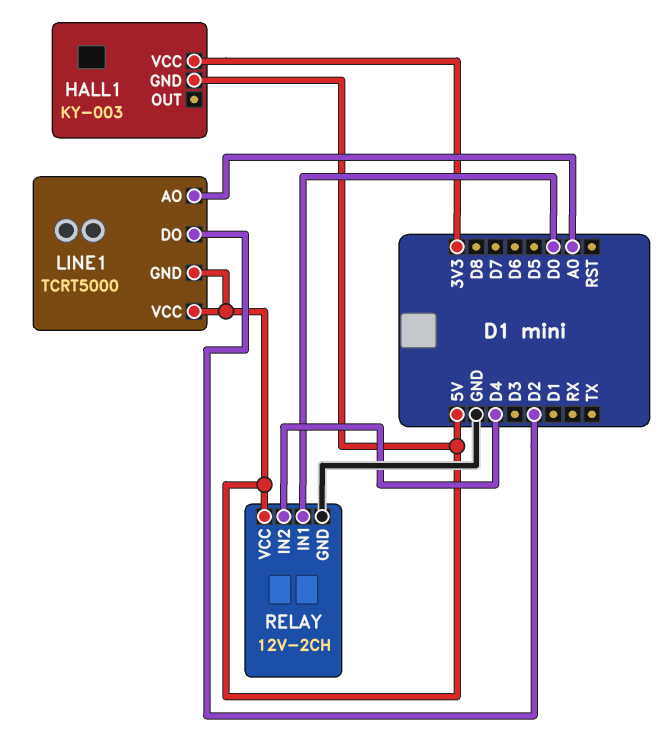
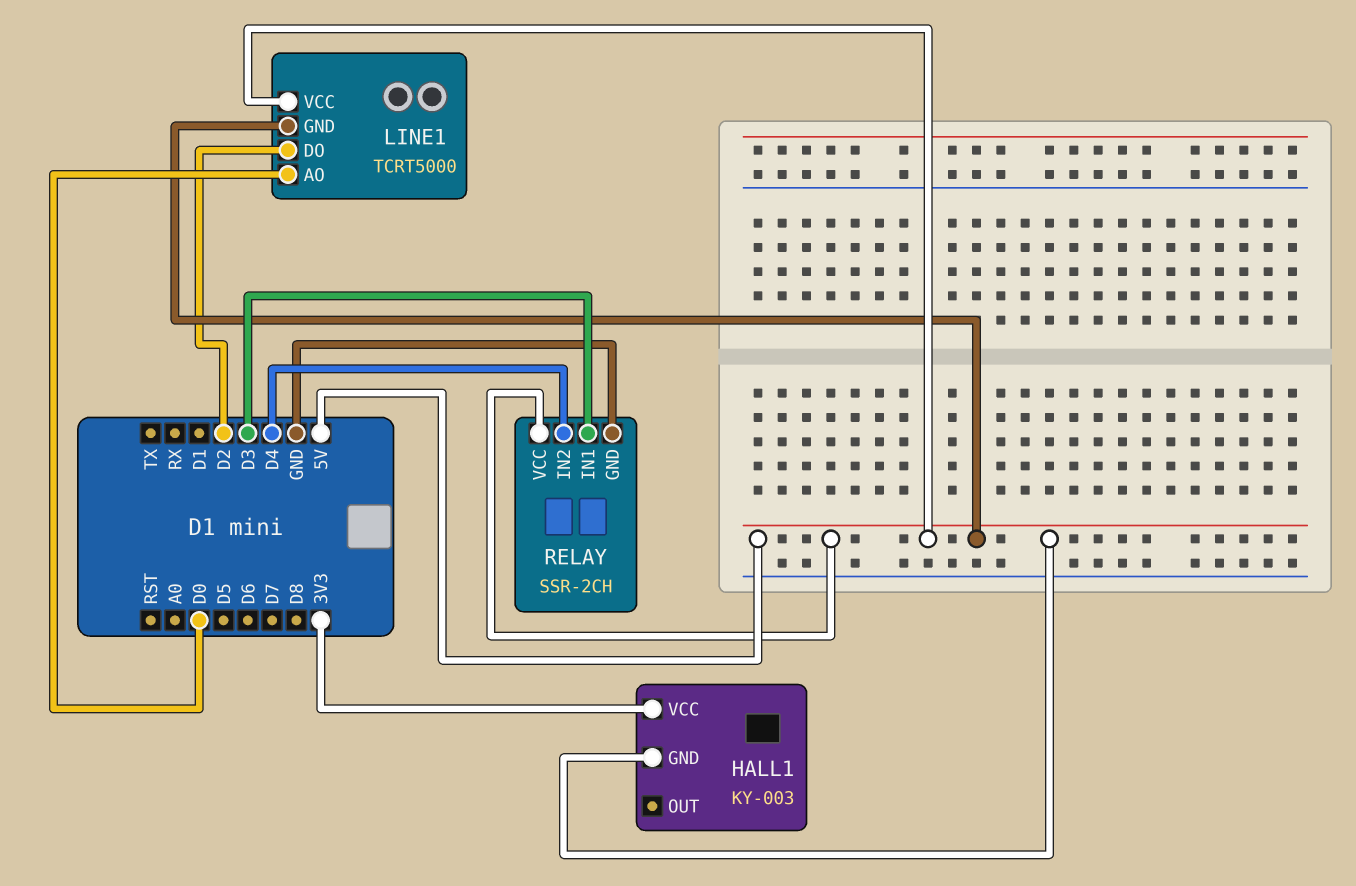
LINE1 pin AO: A0 -> D0
RELAY: 12V-2CH -> SSR-2CH
RELAY pin IN1: D0 -> D3

